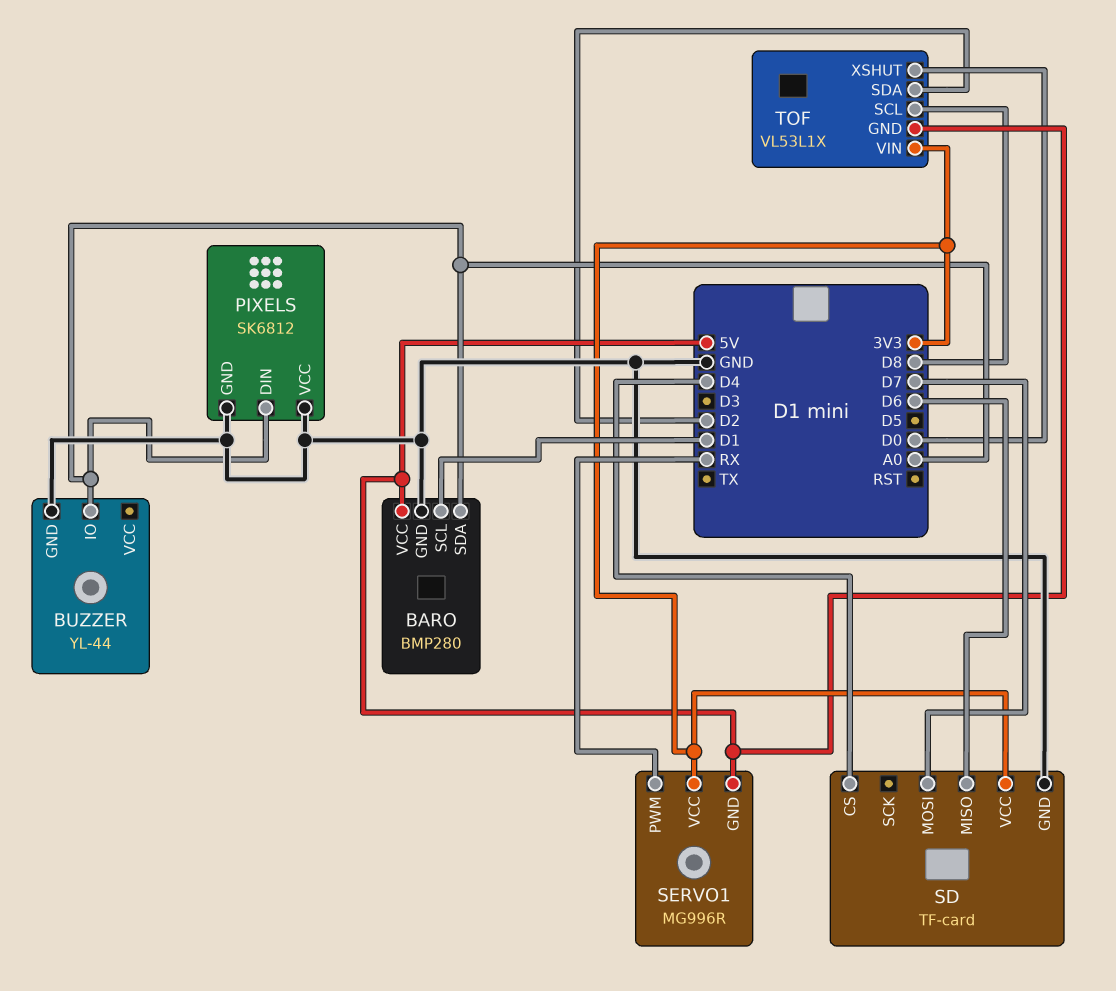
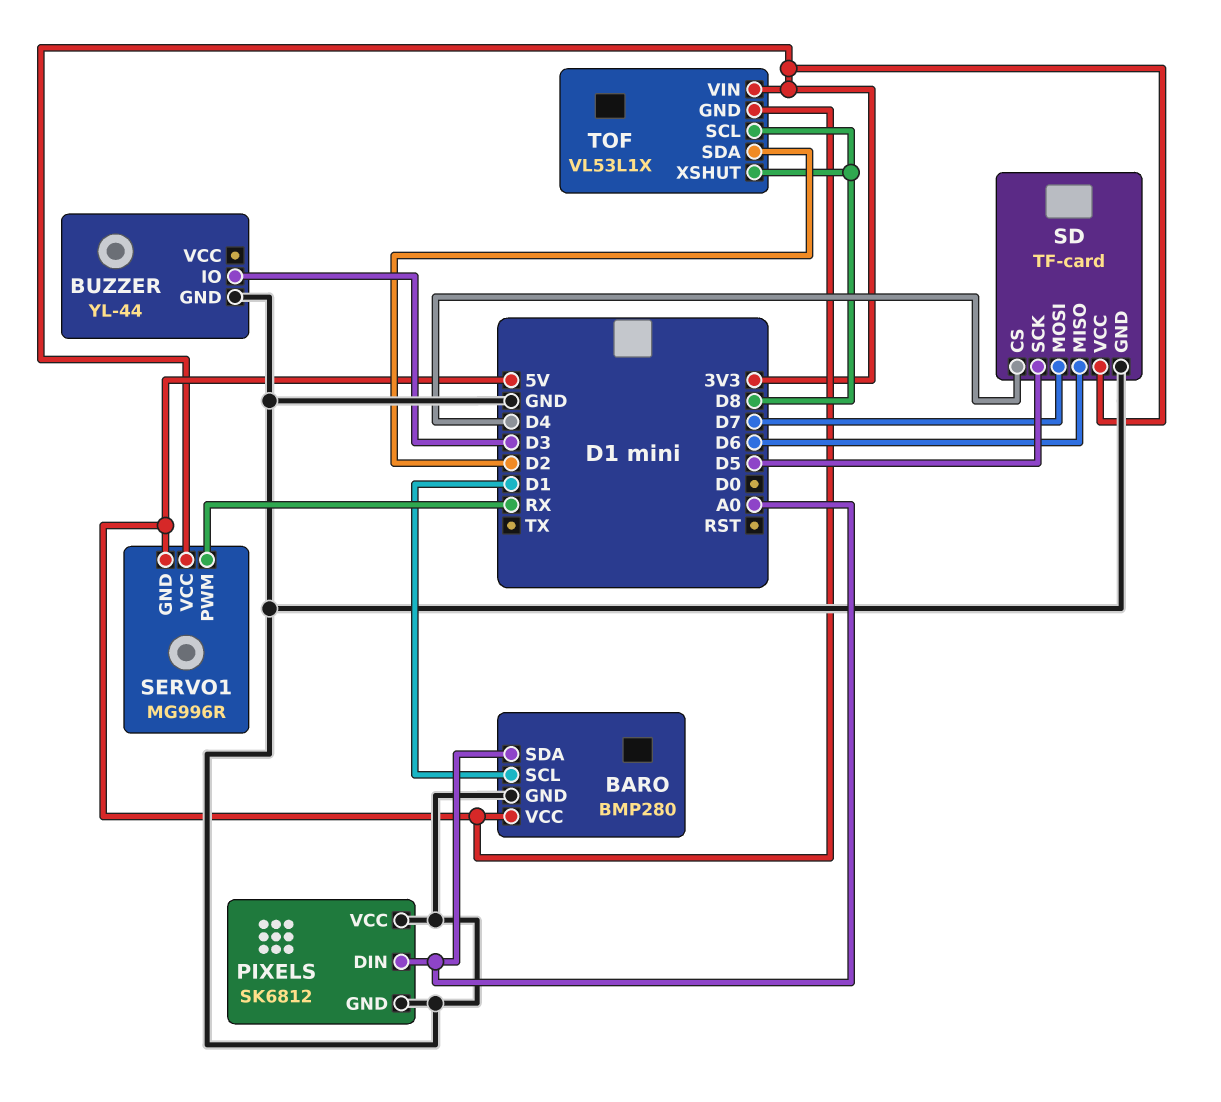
BUZZER pin IO: A0 -> D3
SD pin SCK: none -> D5
TOF pin XSHUT: D0 -> D8

